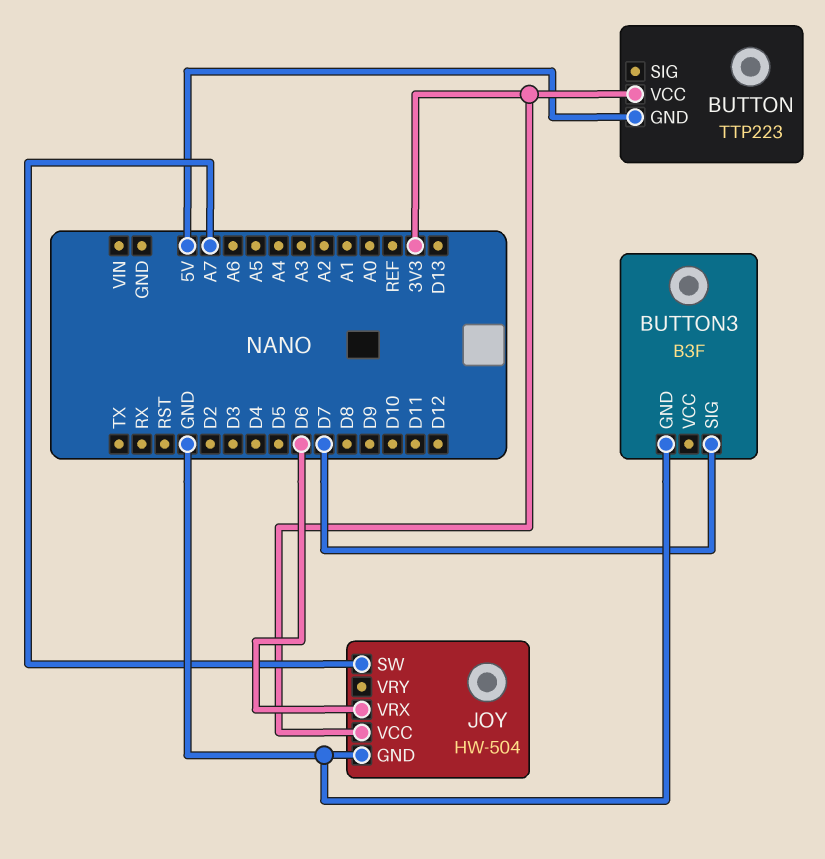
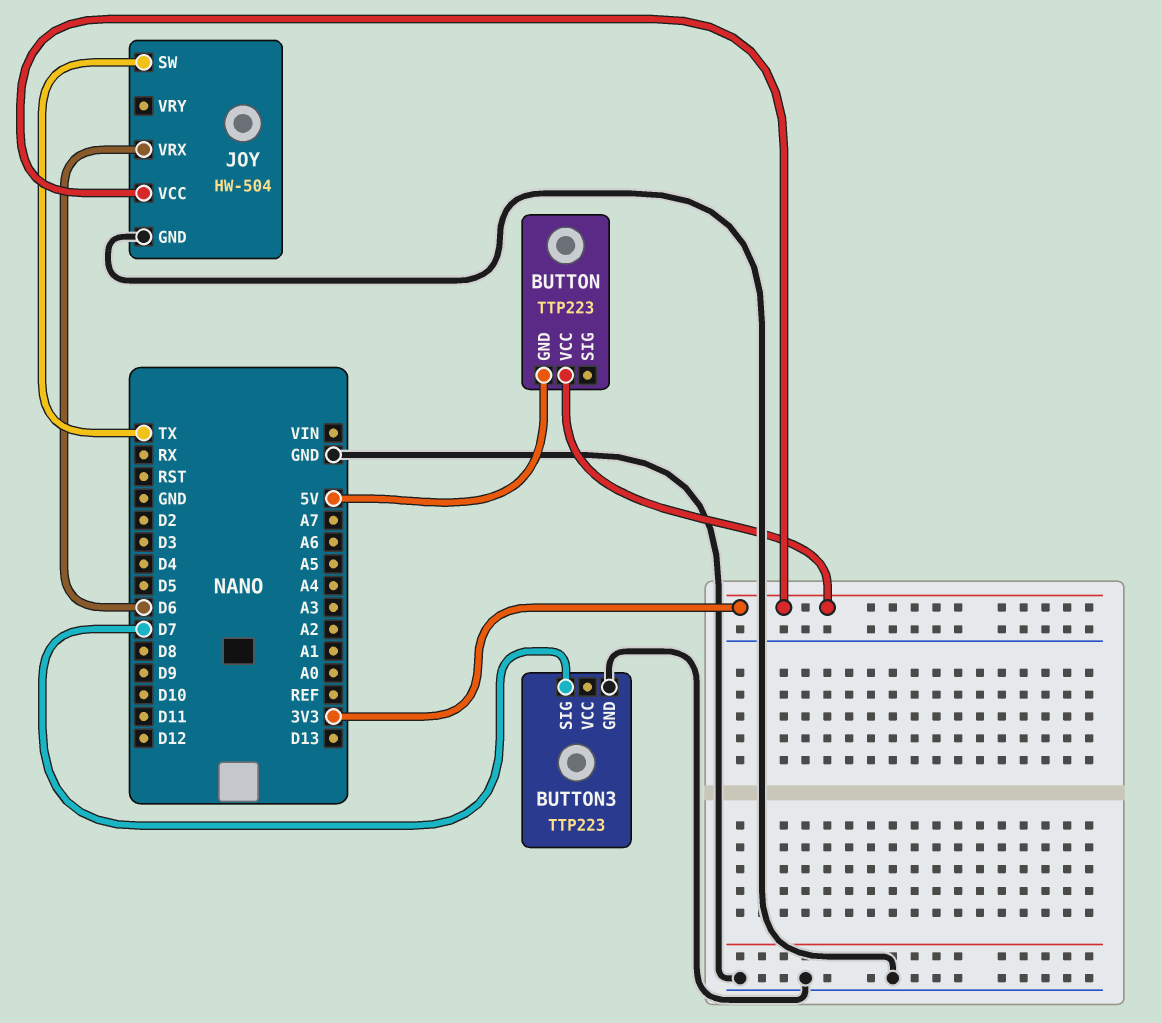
BUTTON3: B3F -> TTP223
JOY pin SW: A7 -> TX

